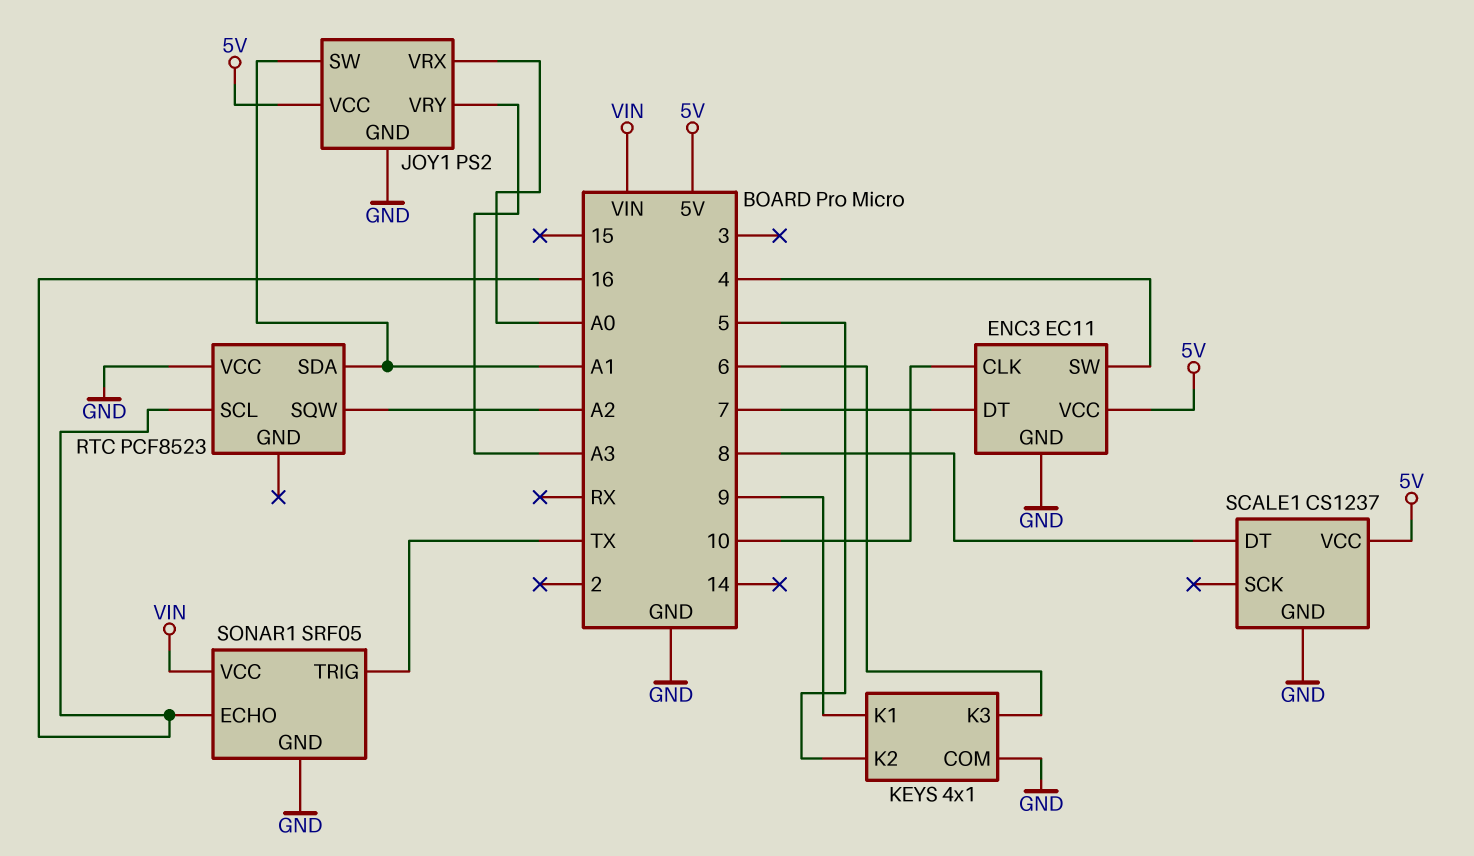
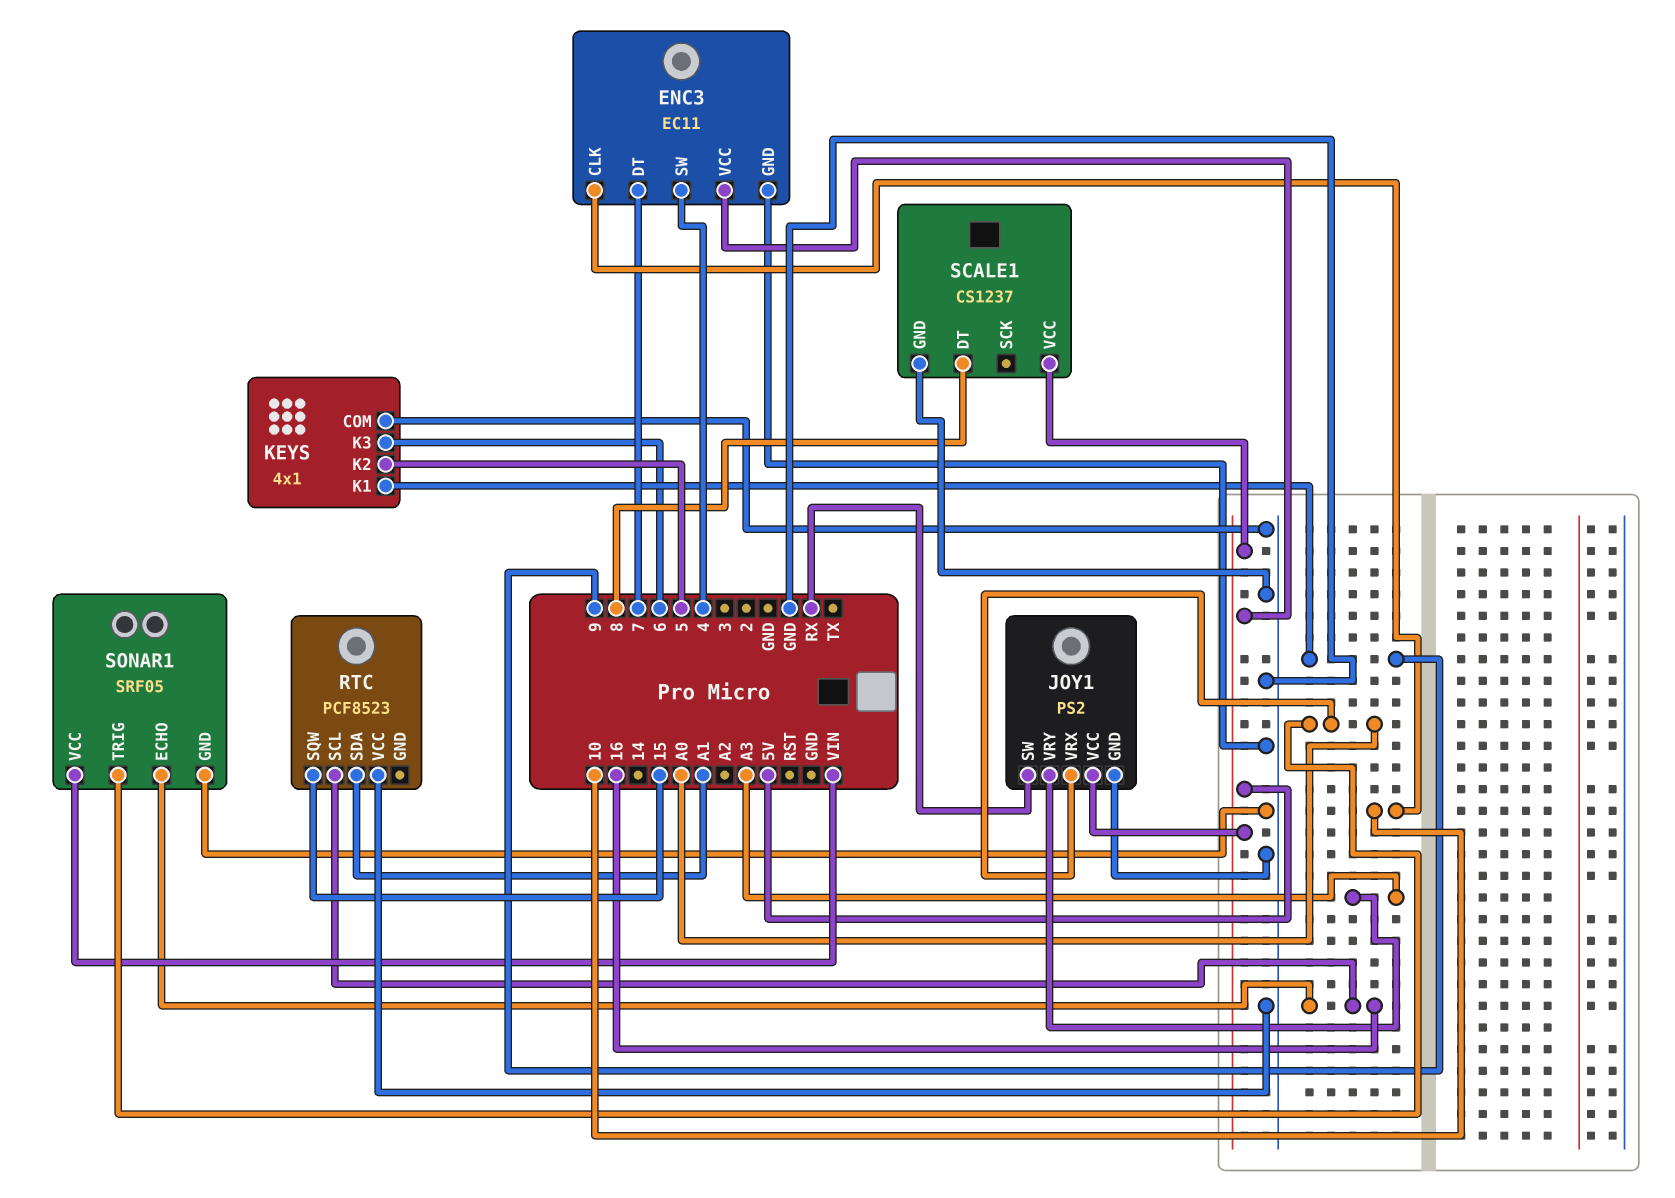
JOY1 pin SW: A1 -> RX
RTC pin SQW: A2 -> 15
SONAR1 pin TRIG: TX -> A0

